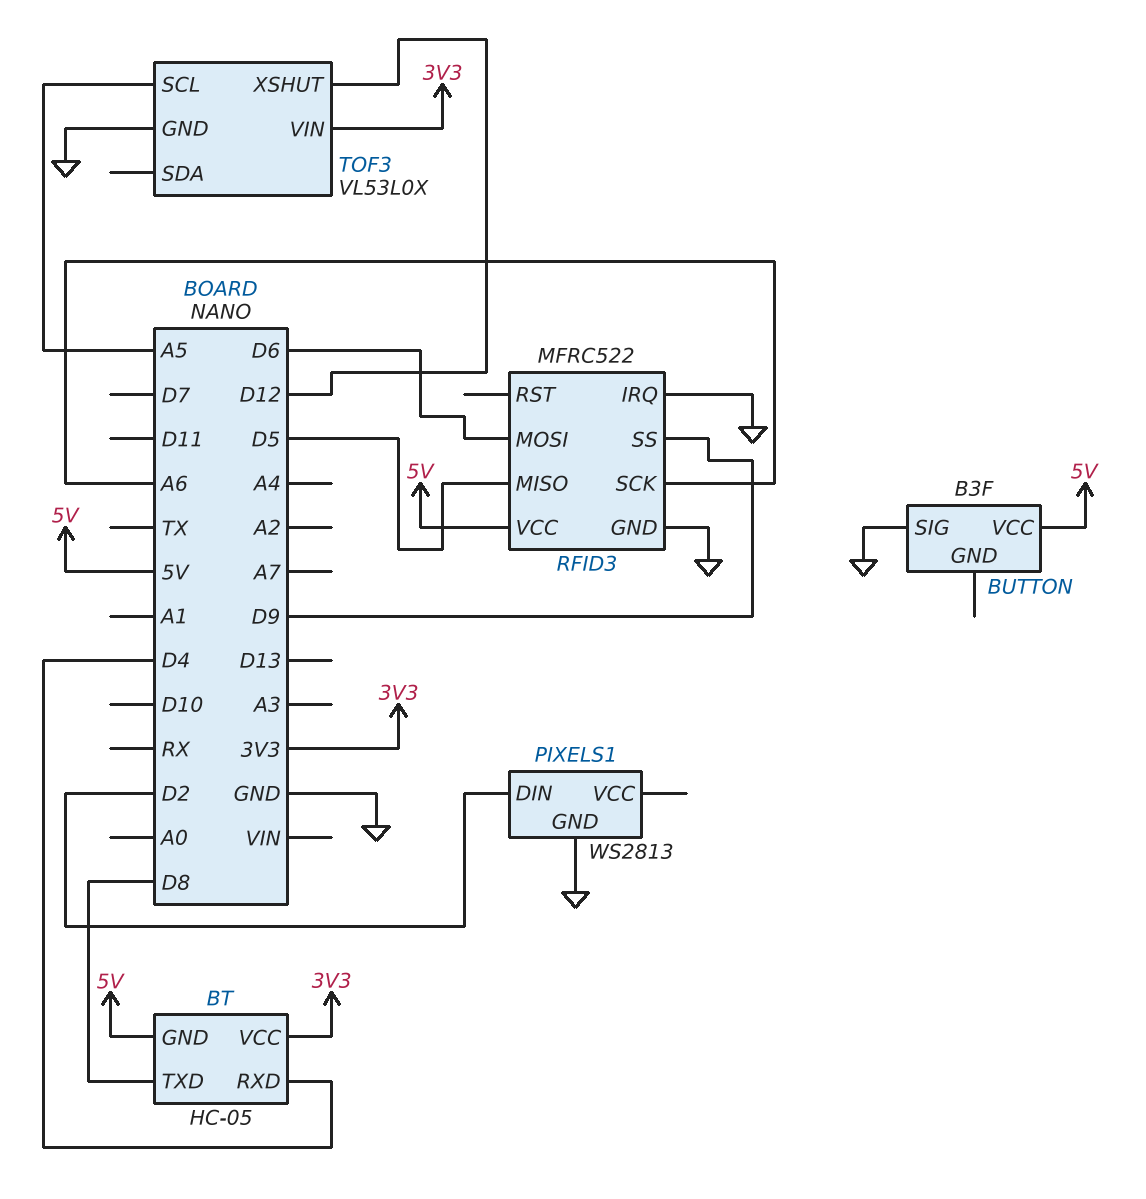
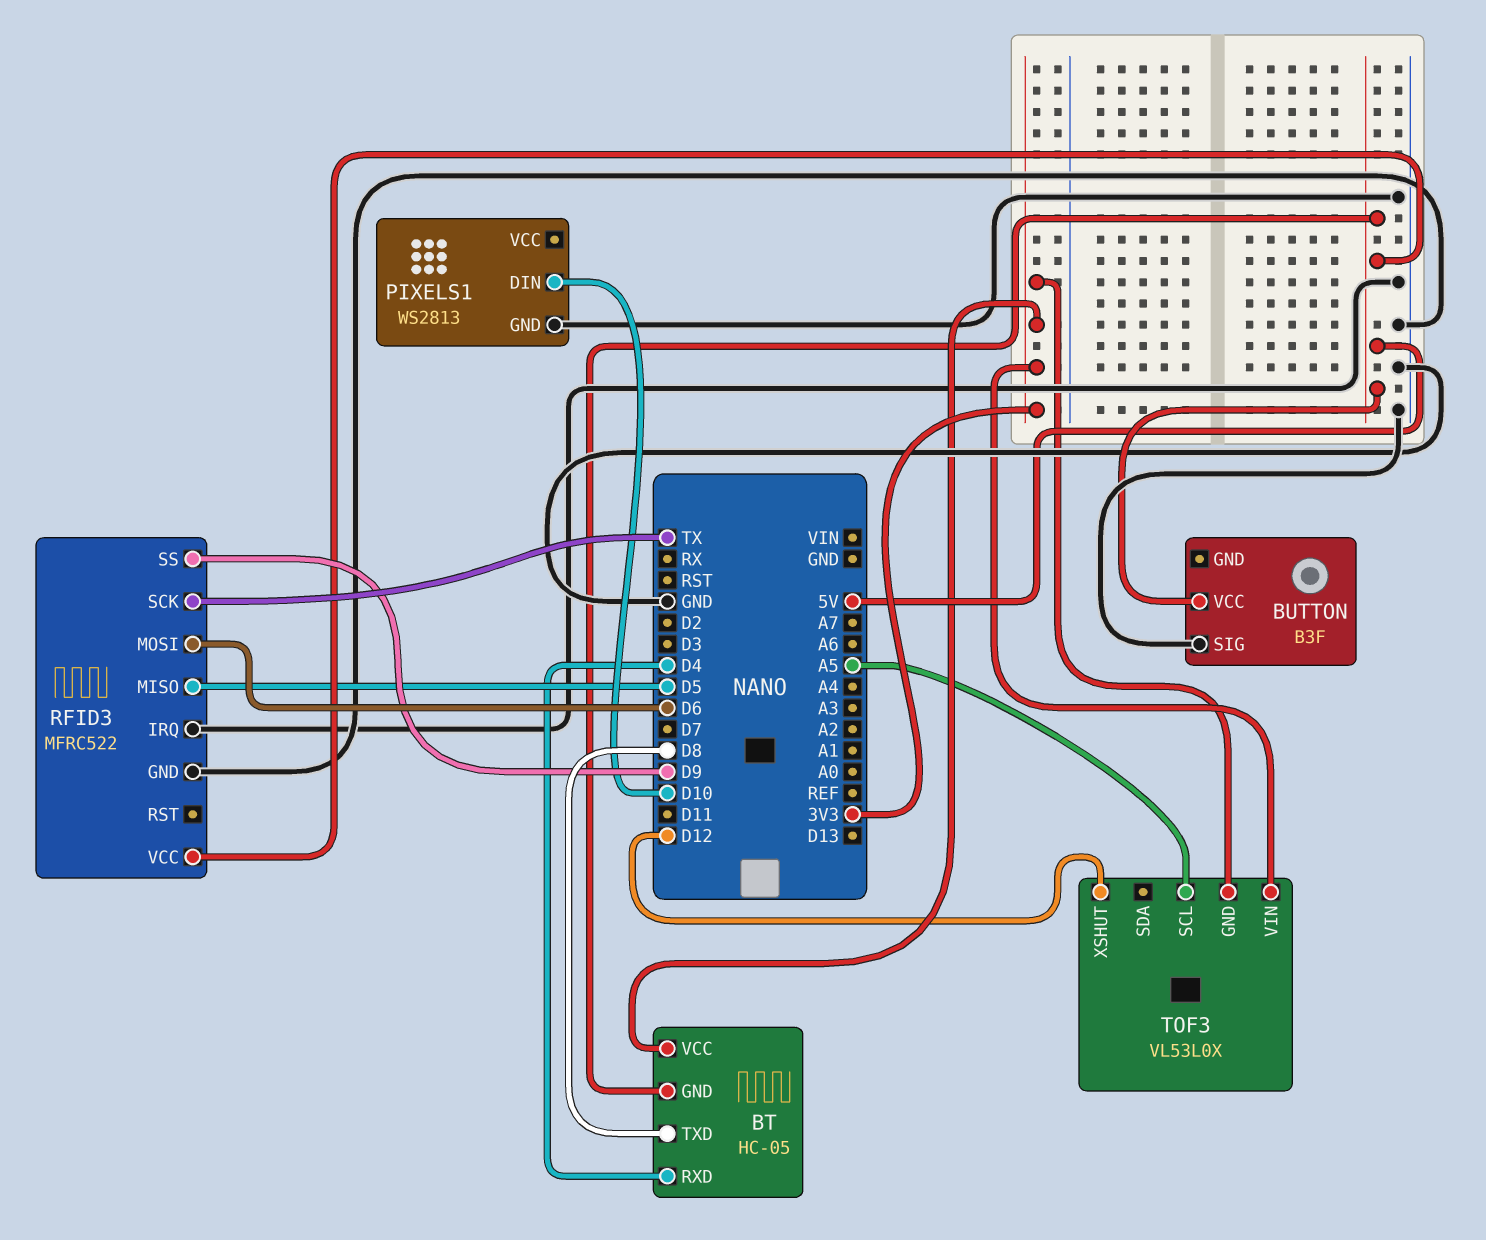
PIXELS1 pin DIN: D2 -> D10
RFID3 pin SCK: A6 -> TX
TOF3 pin GND: GND -> 3V3

